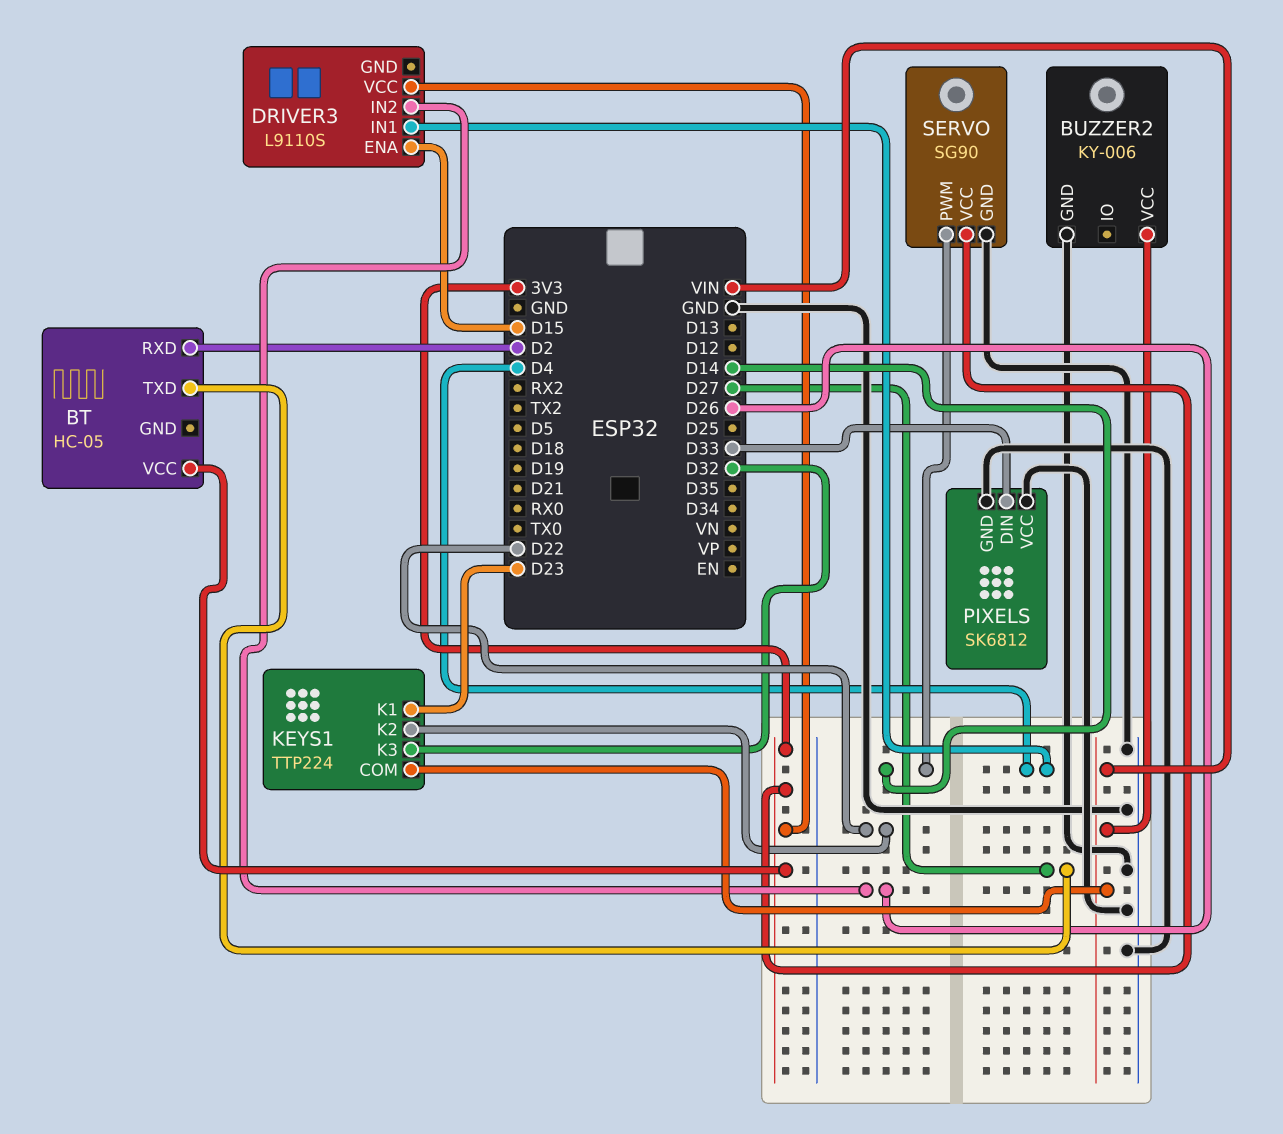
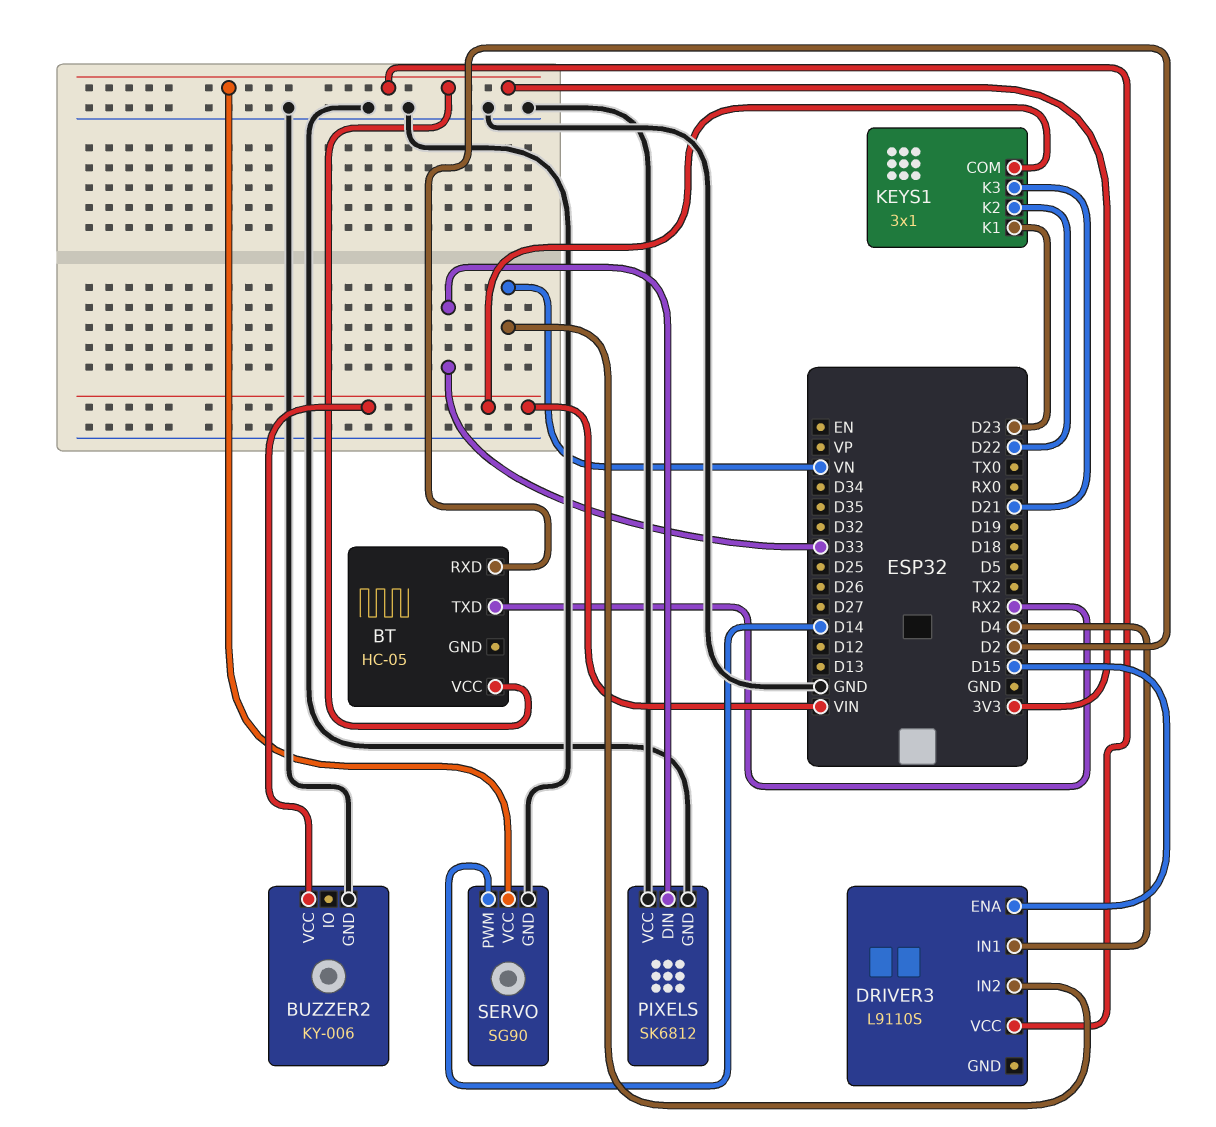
BT pin TXD: D27 -> RX2
DRIVER3 pin IN2: D26 -> VN
KEYS1: TTP224 -> 3x1
KEYS1 pin K3: D32 -> D21

